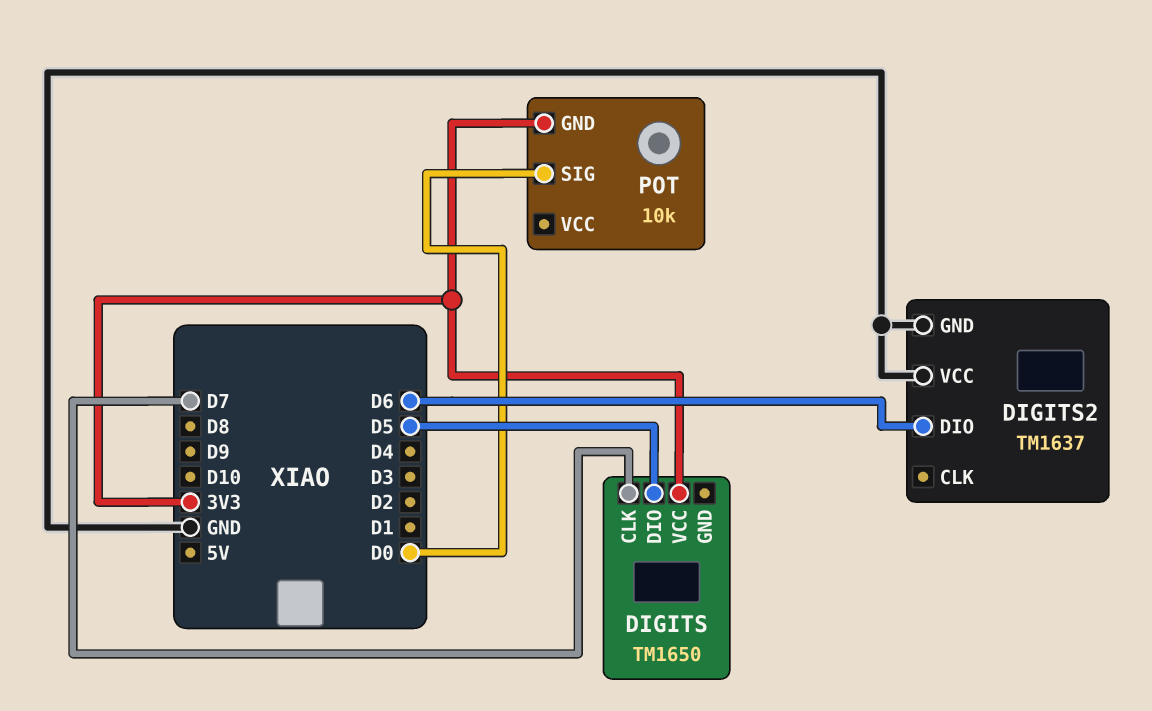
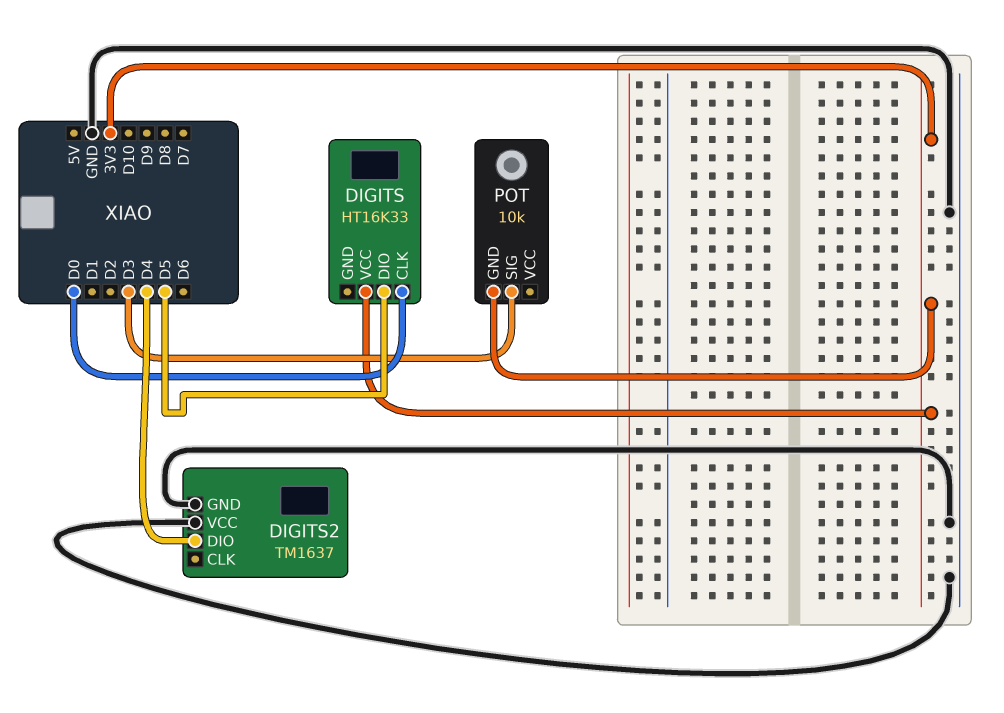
DIGITS: TM1650 -> HT16K33
DIGITS pin CLK: D7 -> D0
DIGITS2 pin DIO: D6 -> D4
POT pin SIG: D0 -> D3

